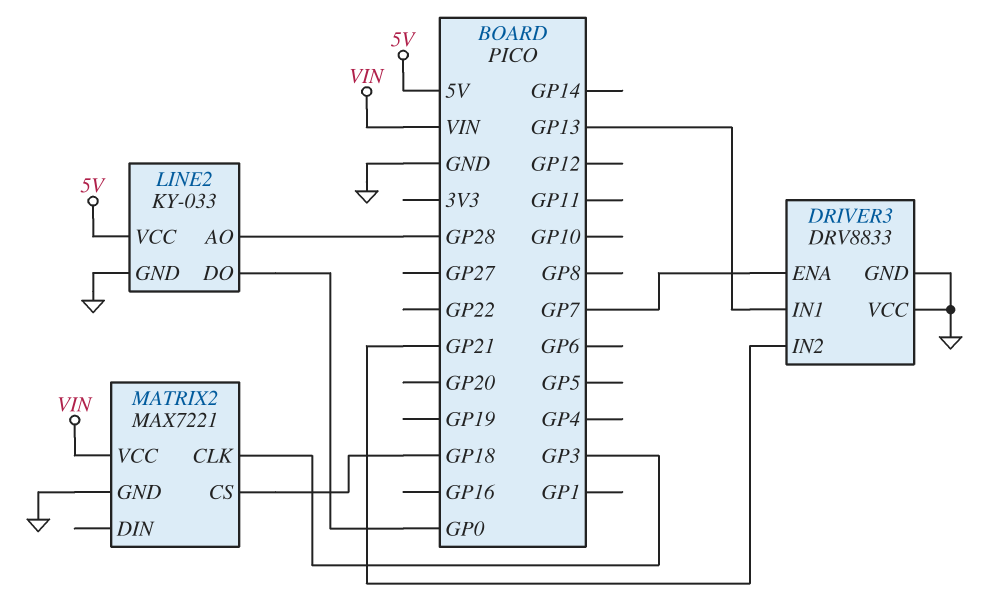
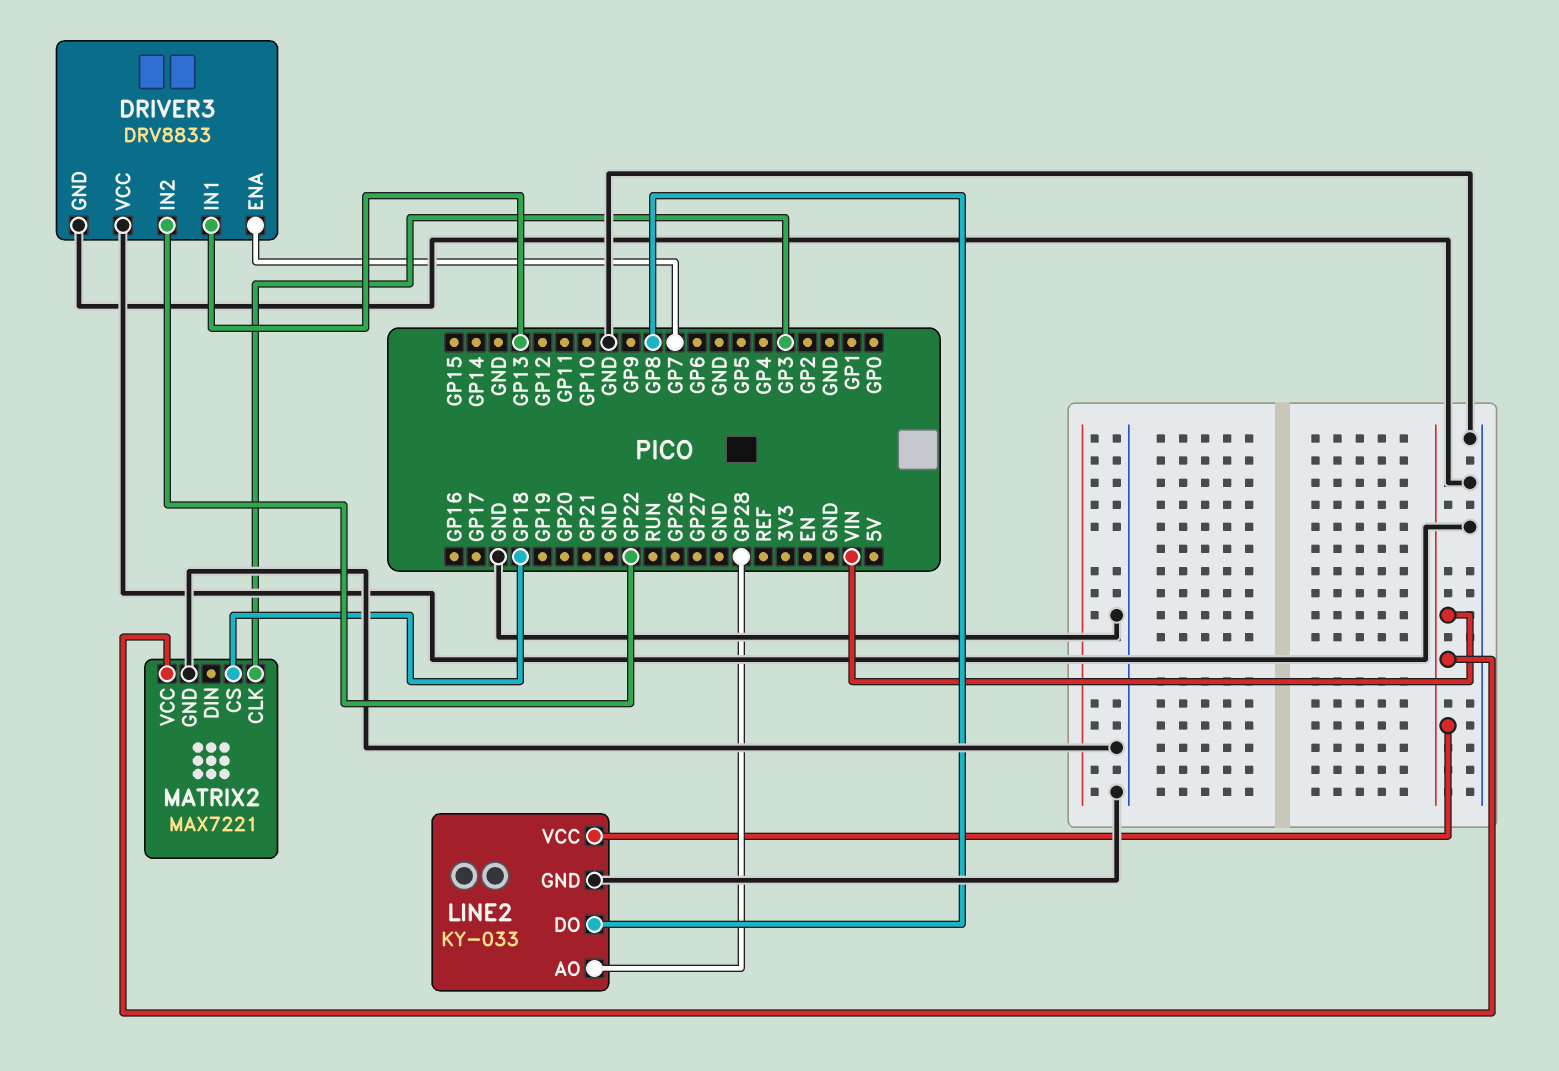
DRIVER3 pin IN2: GP21 -> GP22
LINE2 pin DO: GP0 -> GP8
LINE2 pin VCC: 5V -> VIN

